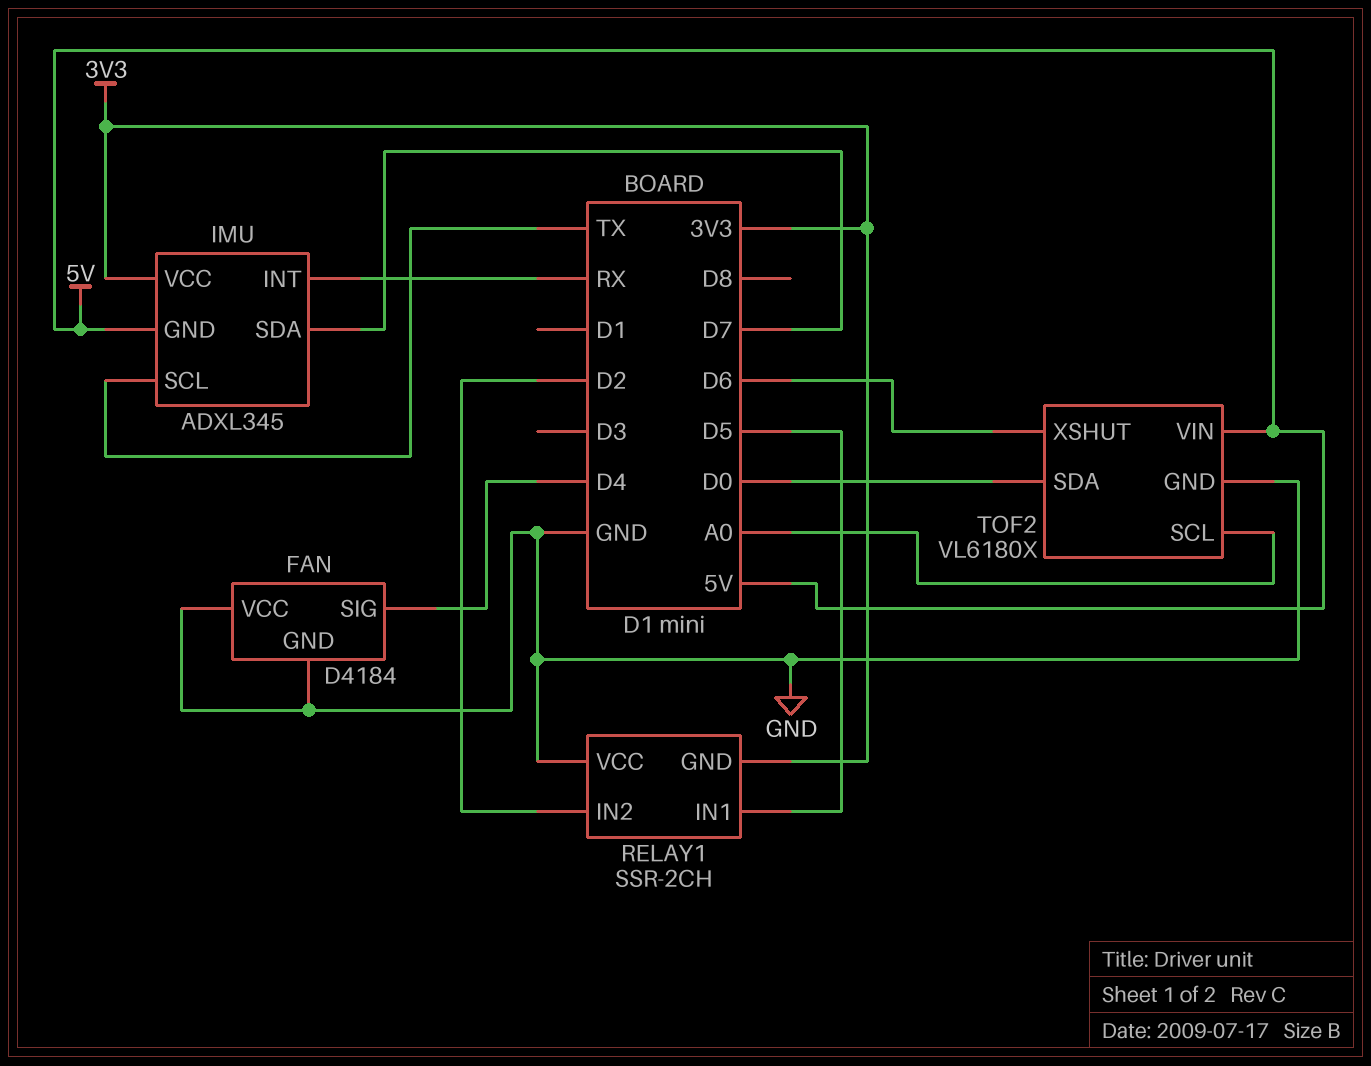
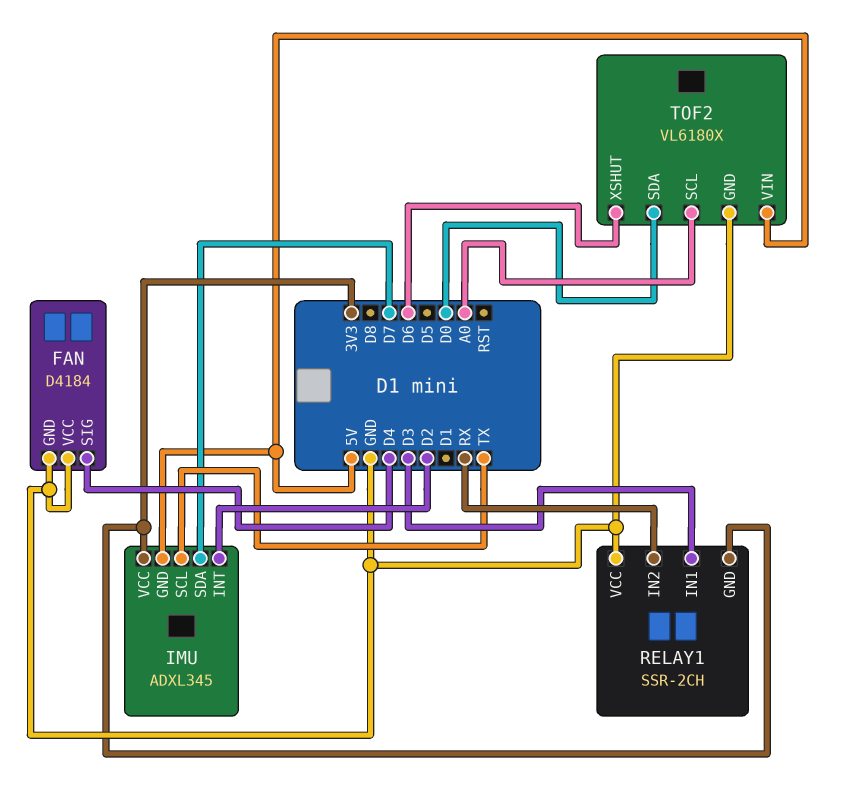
IMU pin INT: RX -> D2
RELAY1 pin IN1: D5 -> D3
RELAY1 pin IN2: D2 -> RX

